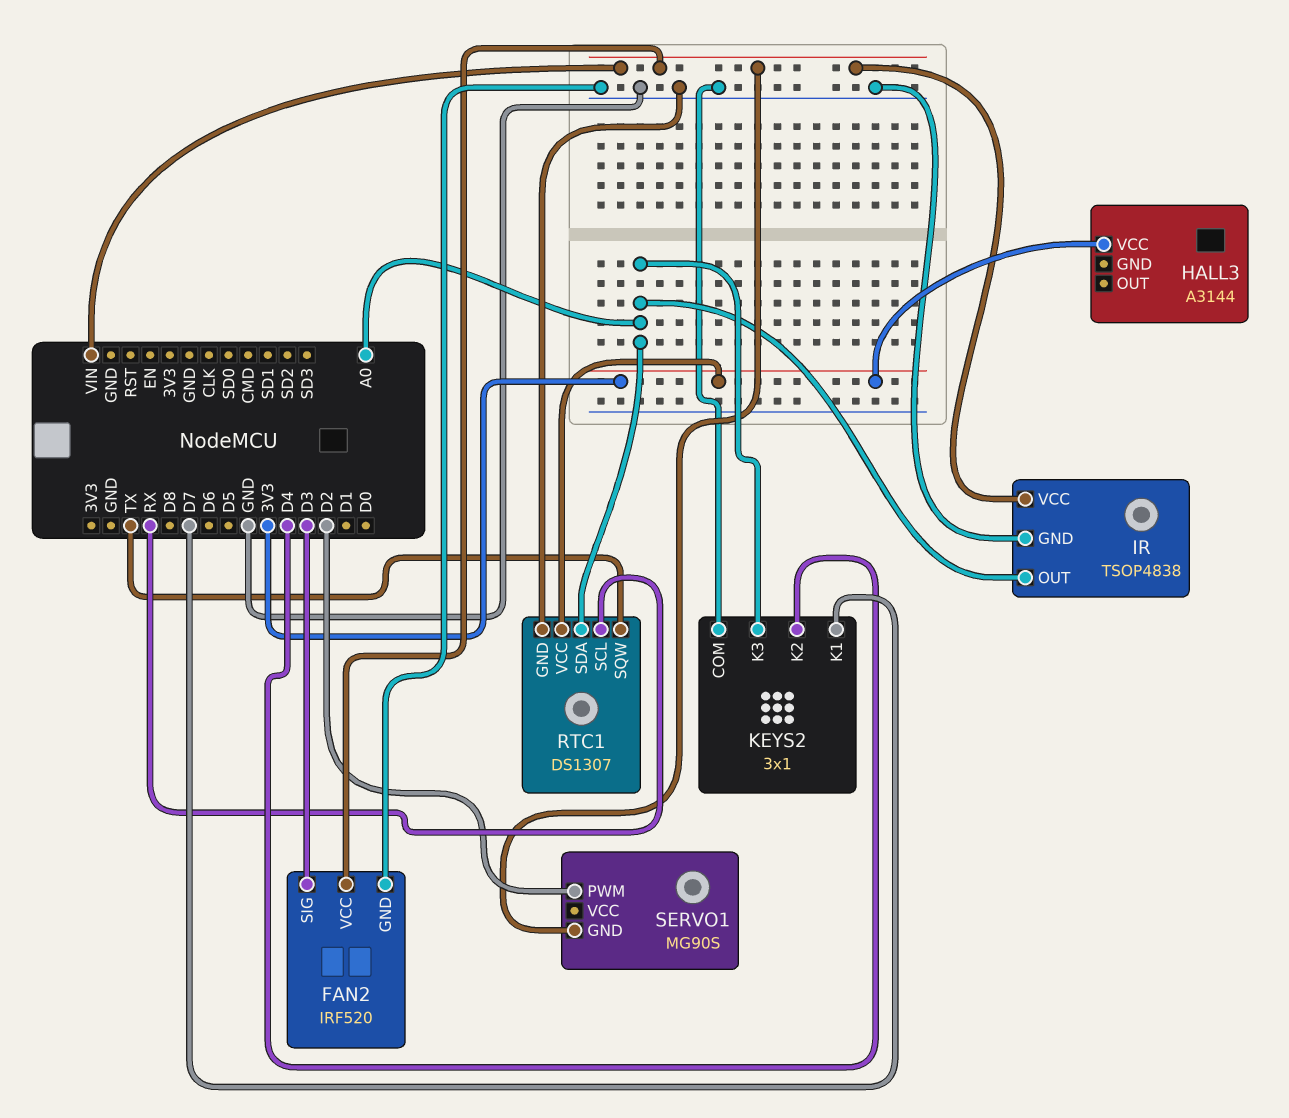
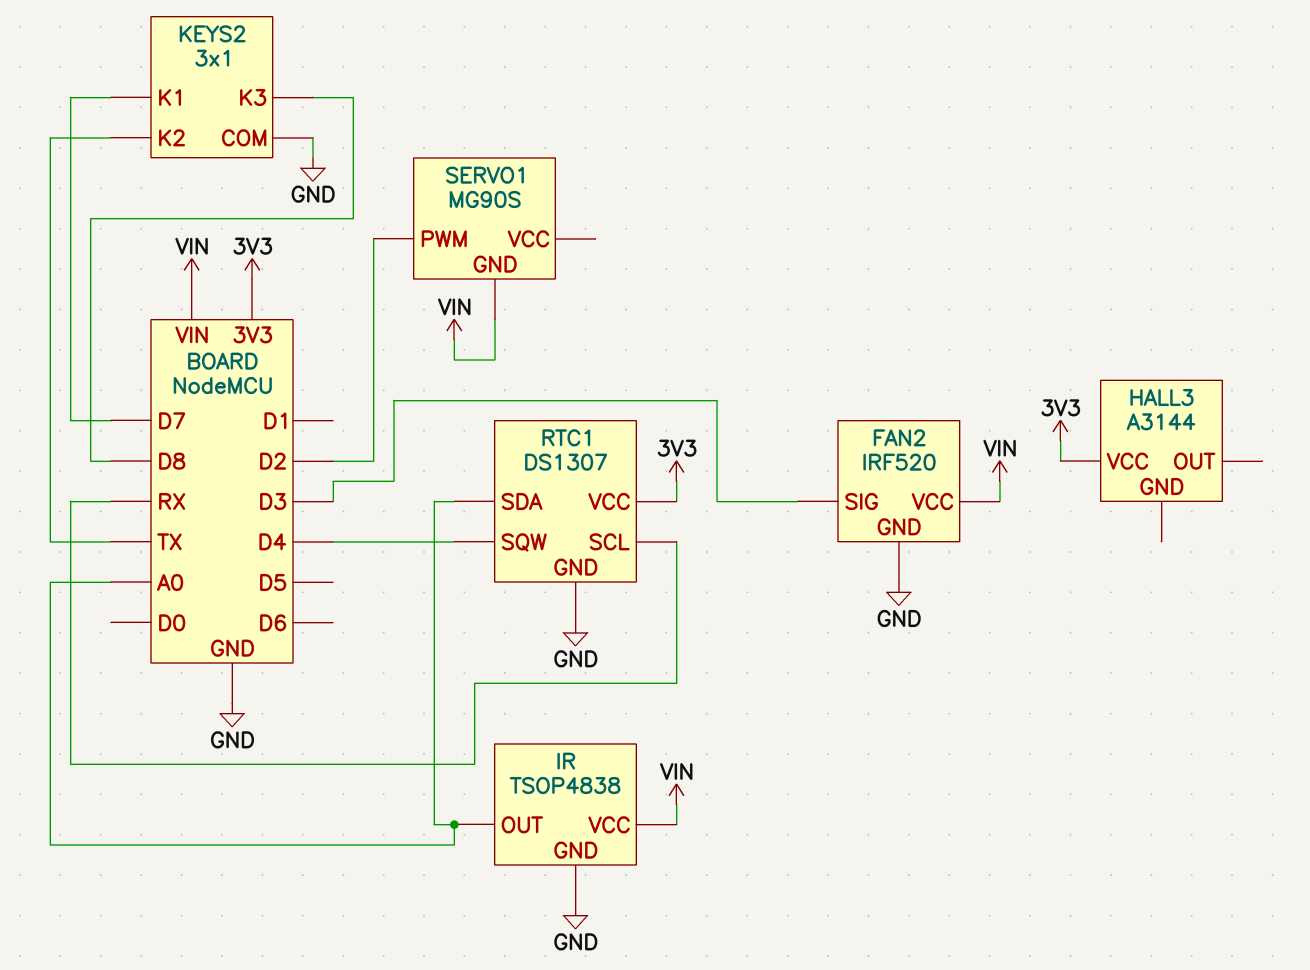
KEYS2 pin K2: D4 -> TX
KEYS2 pin K3: A0 -> D8
RTC1 pin SQW: TX -> D4

